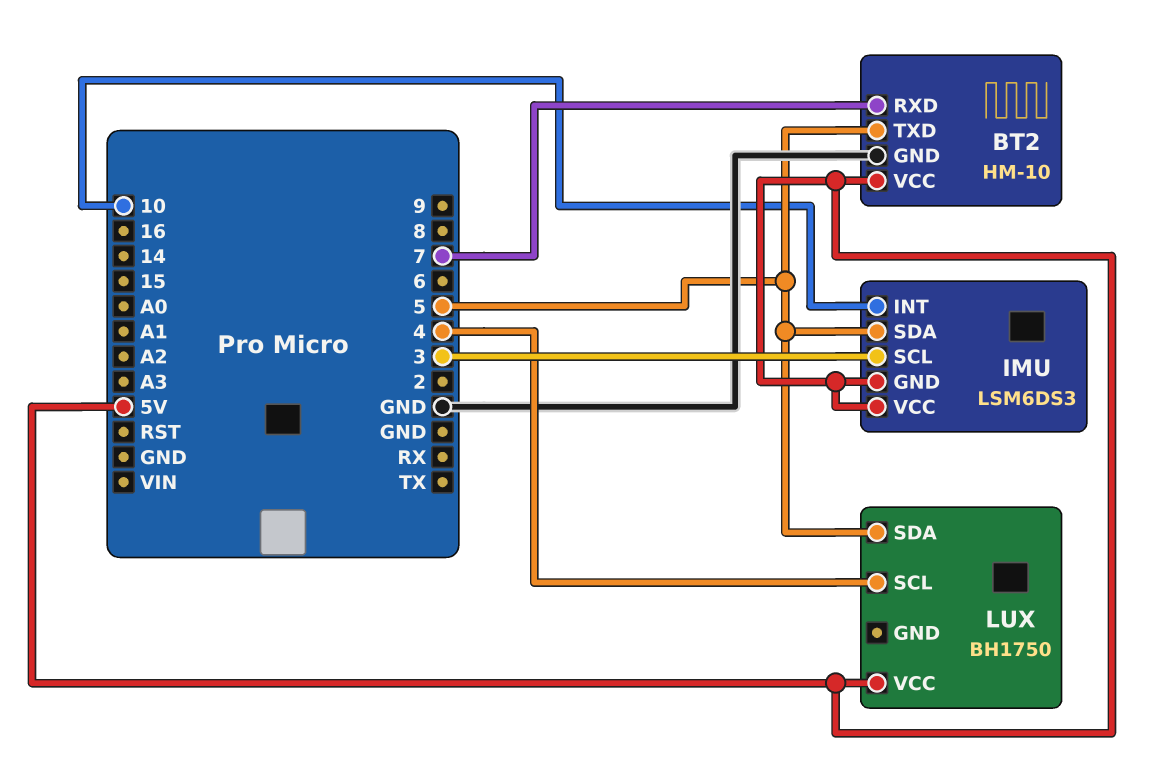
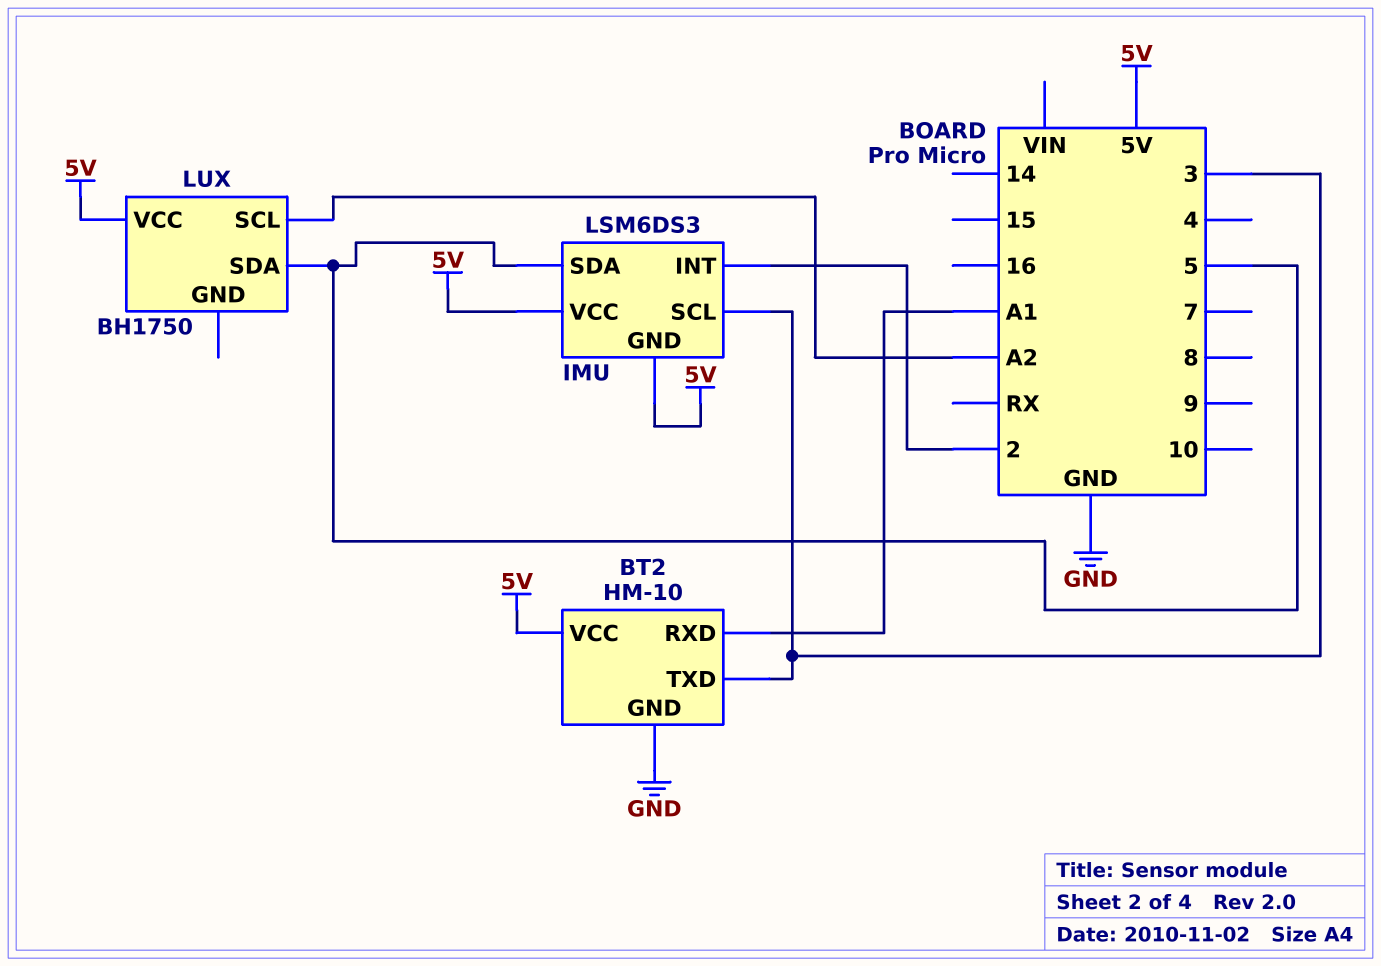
BT2 pin RXD: 7 -> A1
BT2 pin TXD: 5 -> 3
IMU pin INT: 10 -> 2
LUX pin SCL: 4 -> A2

